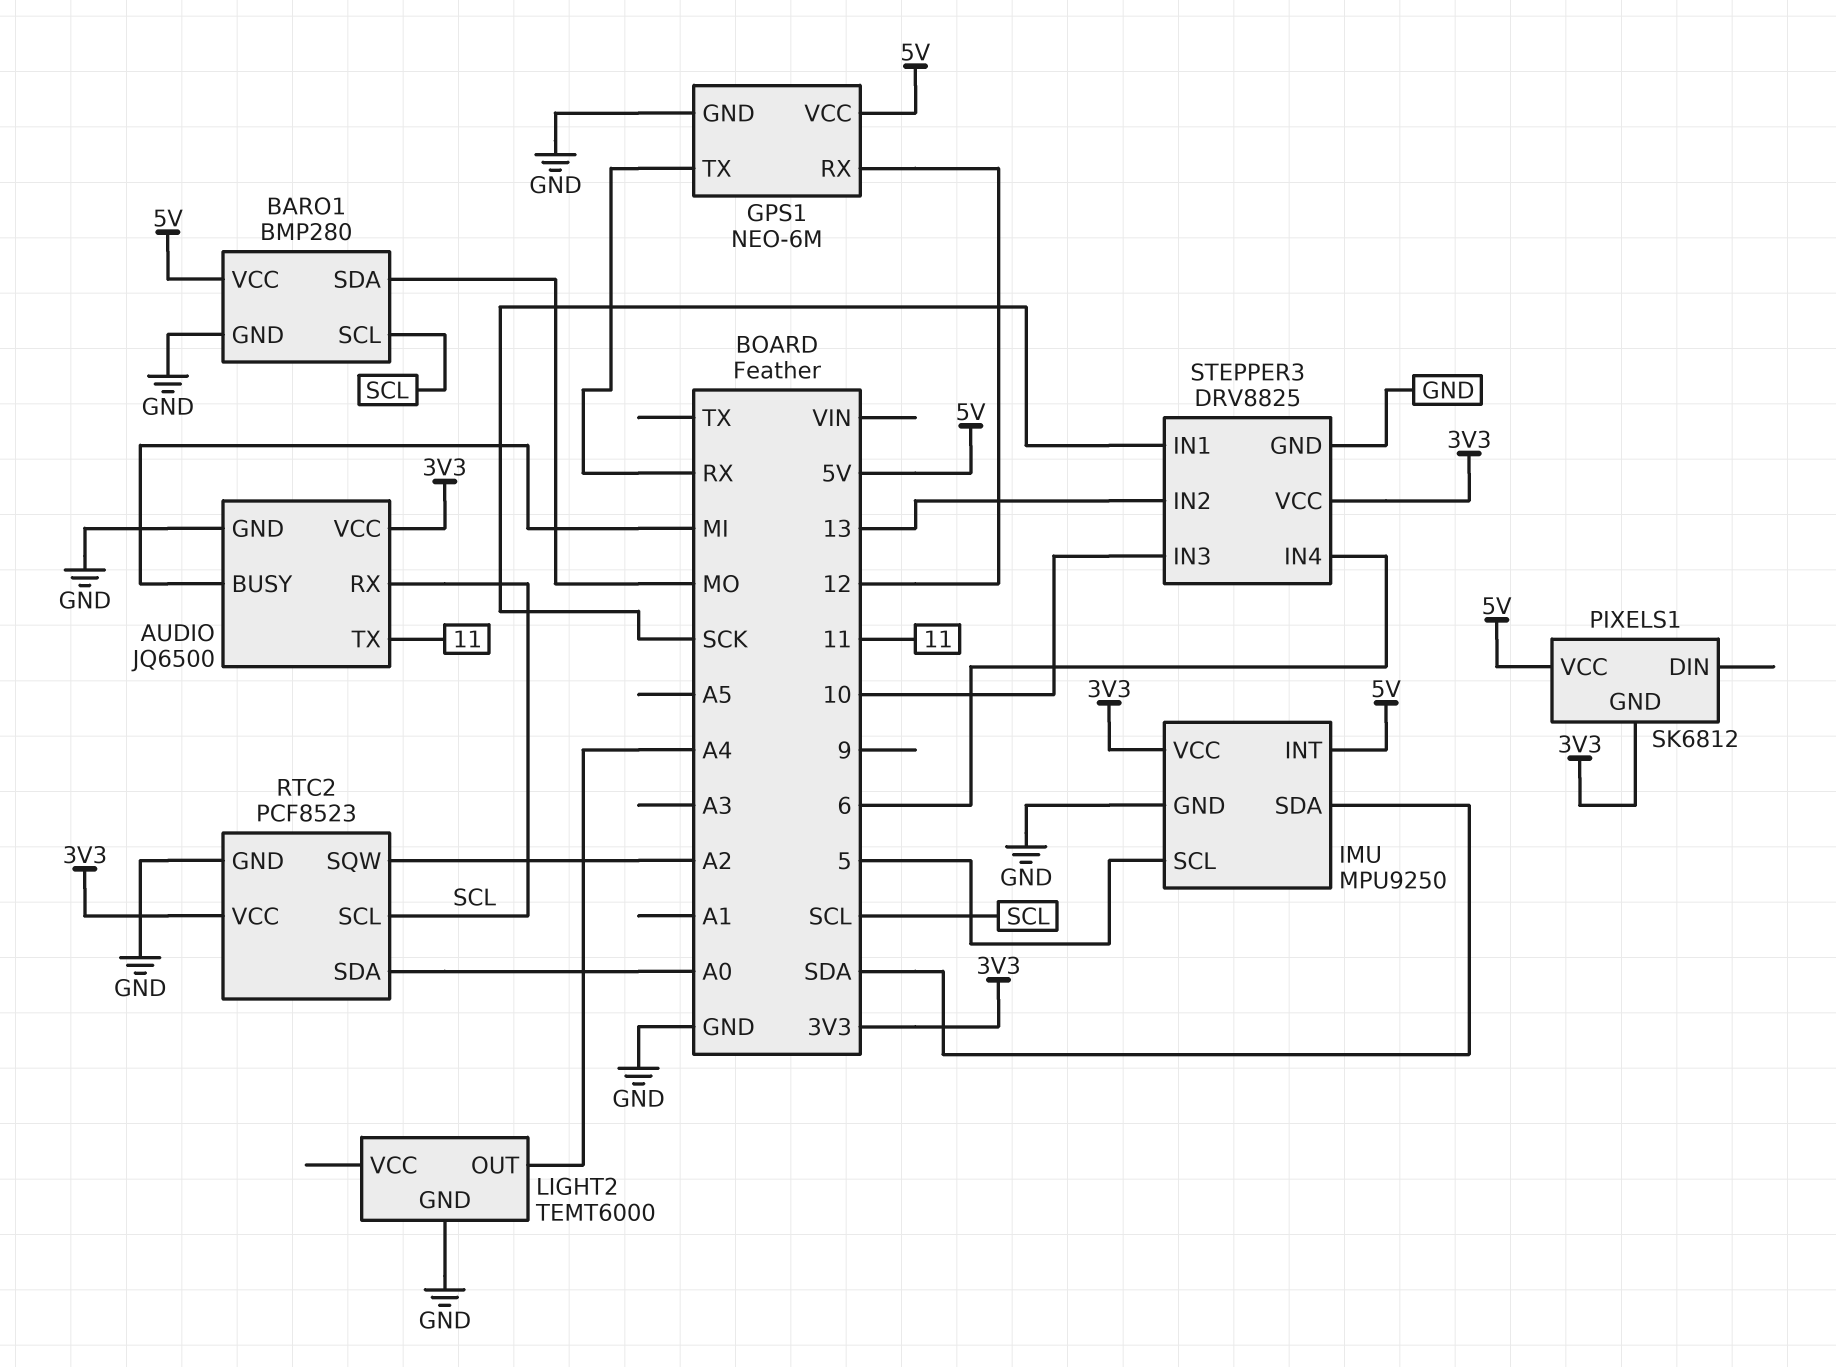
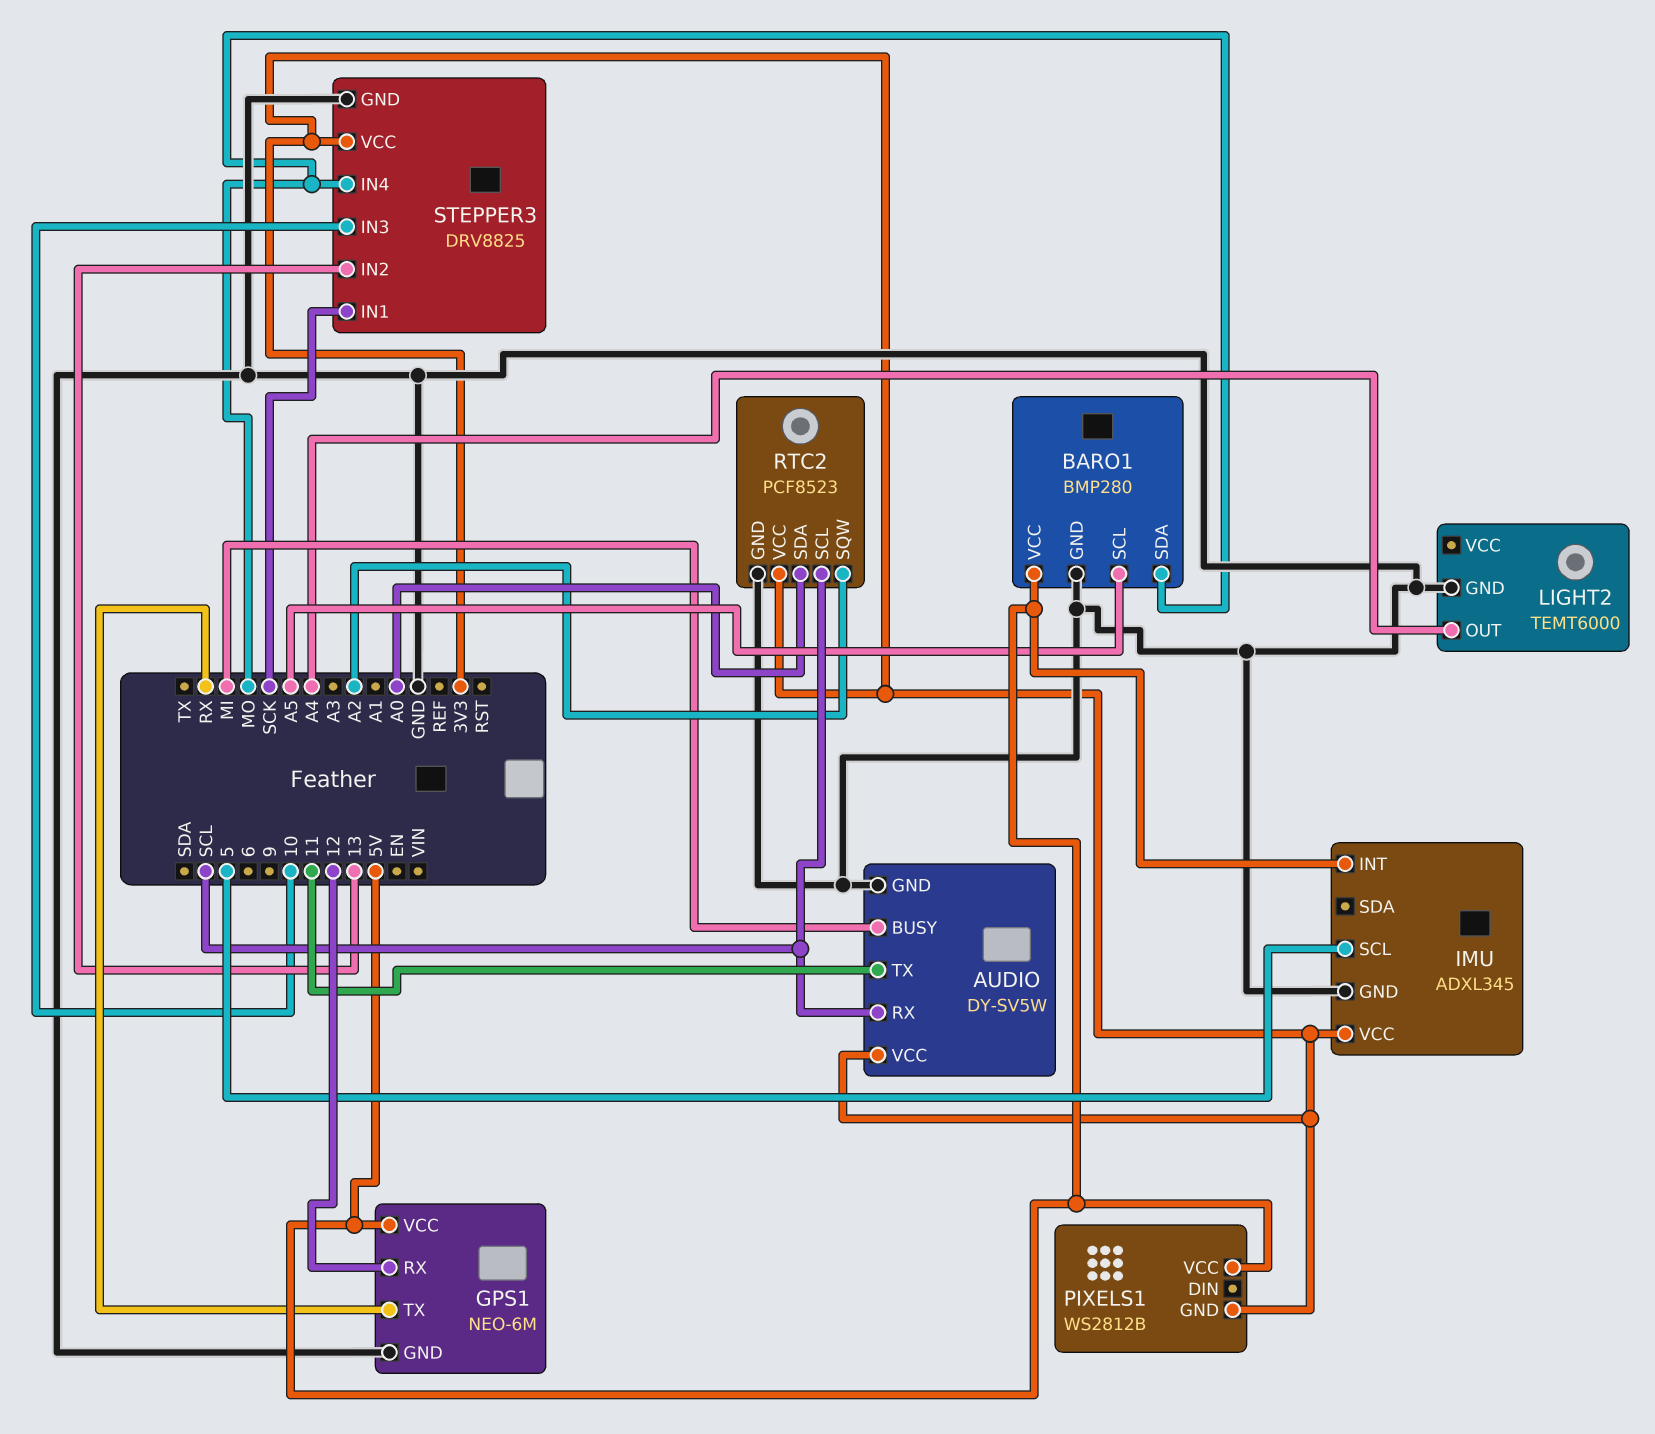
AUDIO: JQ6500 -> DY-SV5W
BARO1 pin SCL: SCL -> A5
IMU: MPU9250 -> ADXL345
IMU pin SDA: SDA -> none
PIXELS1: SK6812 -> WS2812B
STEPPER3 pin IN4: 6 -> MO

